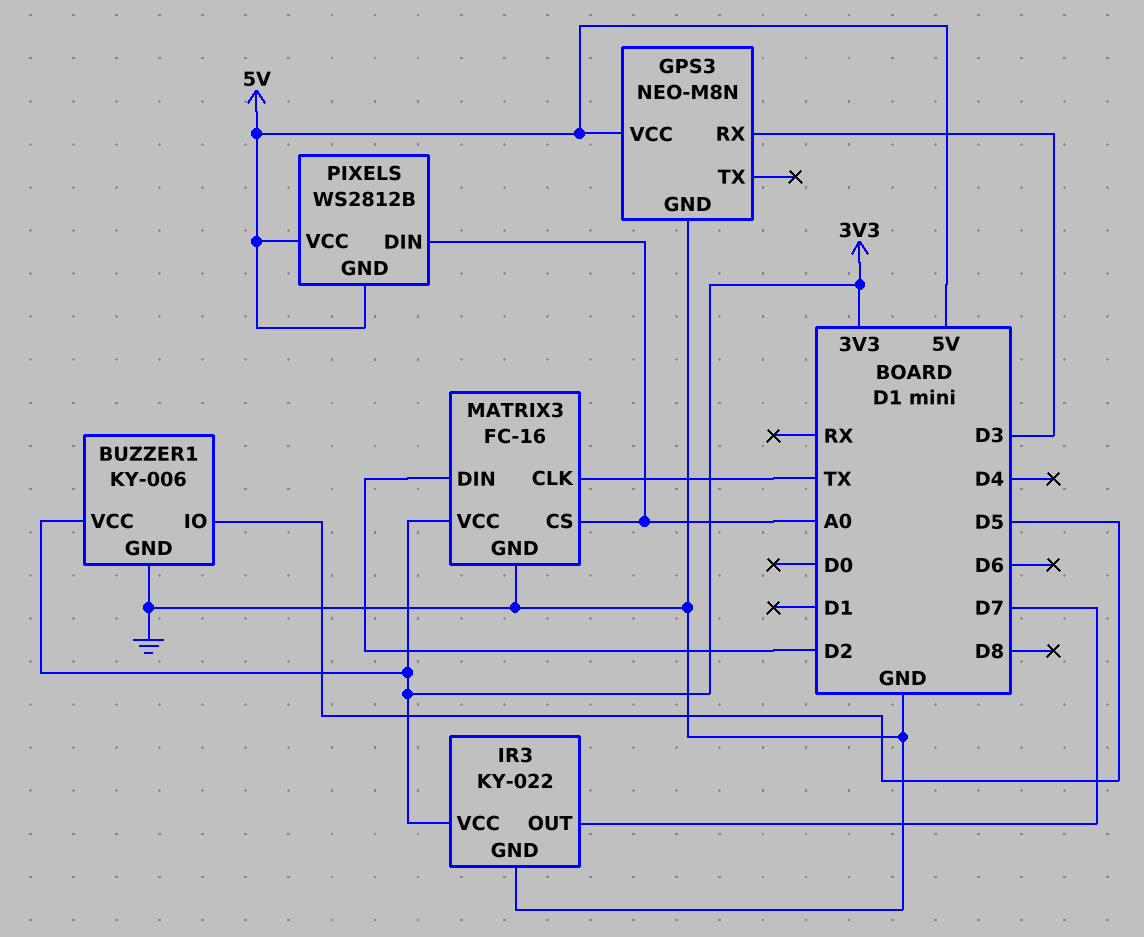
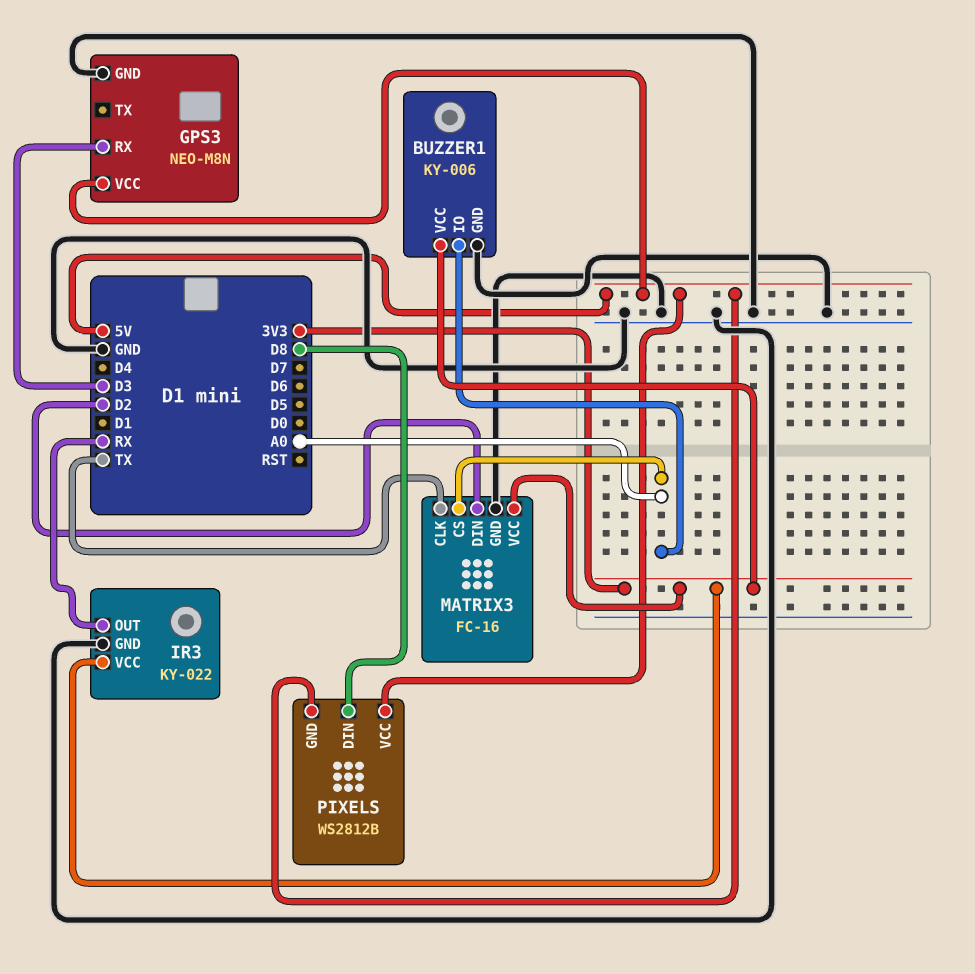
BUZZER1 pin IO: D5 -> A0
IR3 pin OUT: D7 -> RX
PIXELS pin DIN: A0 -> D8

